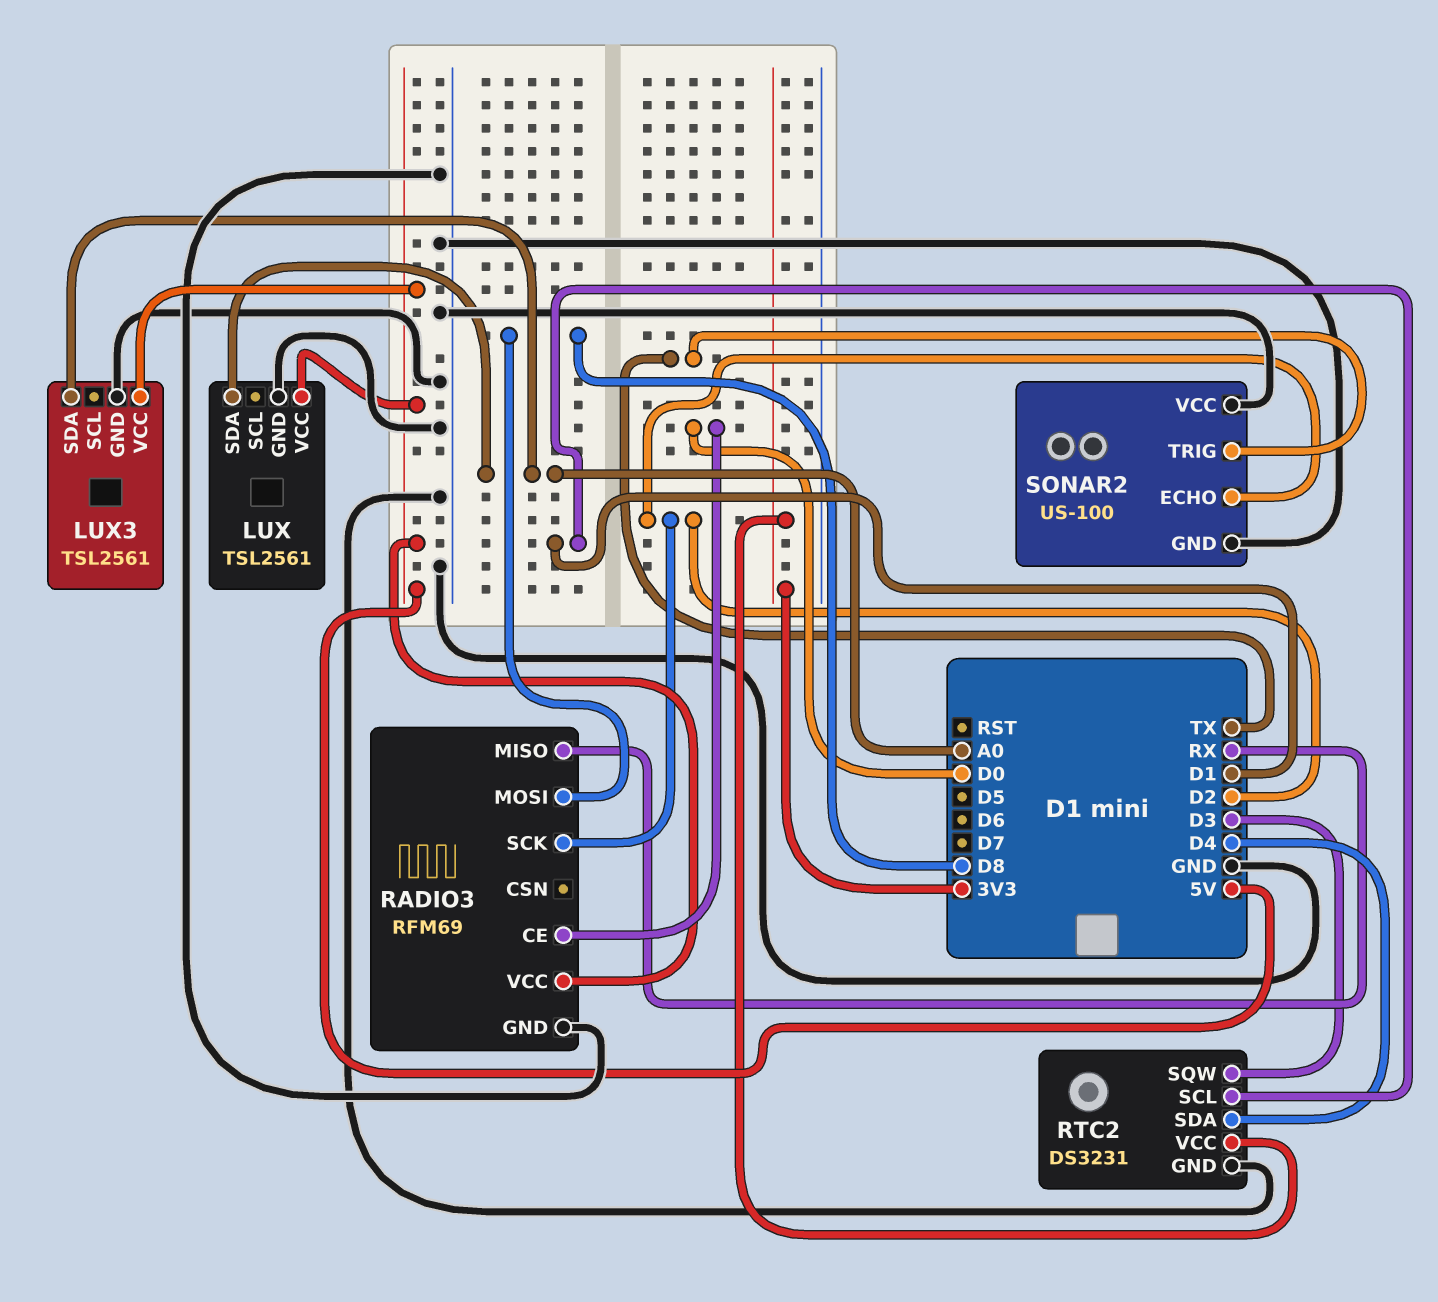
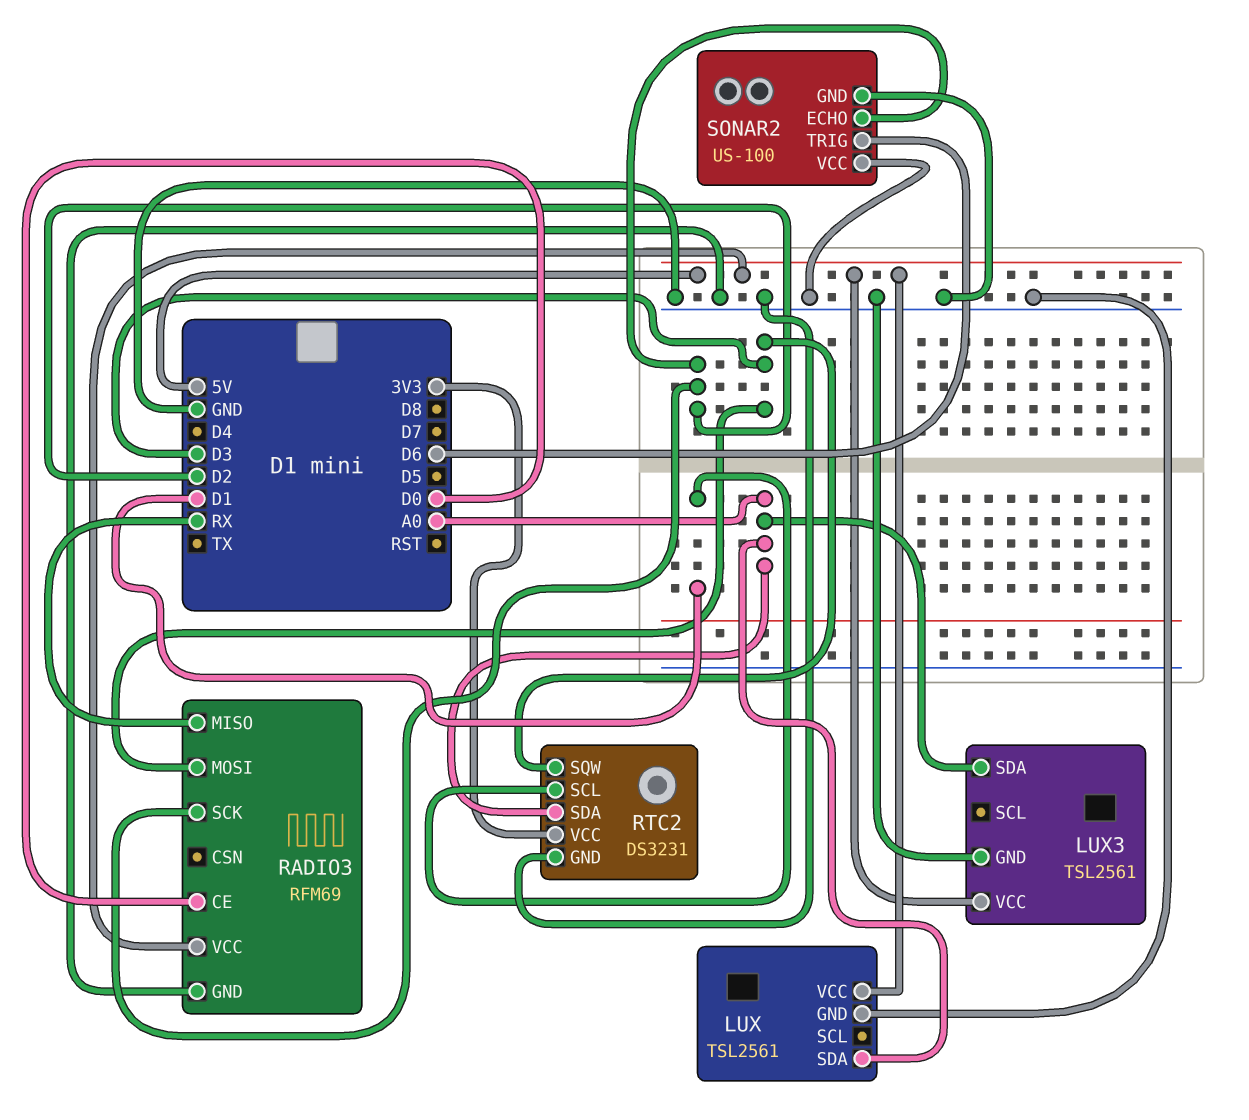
RADIO3 pin MOSI: D8 -> D3
RTC2 pin SDA: D4 -> A0
SONAR2 pin TRIG: TX -> D6

